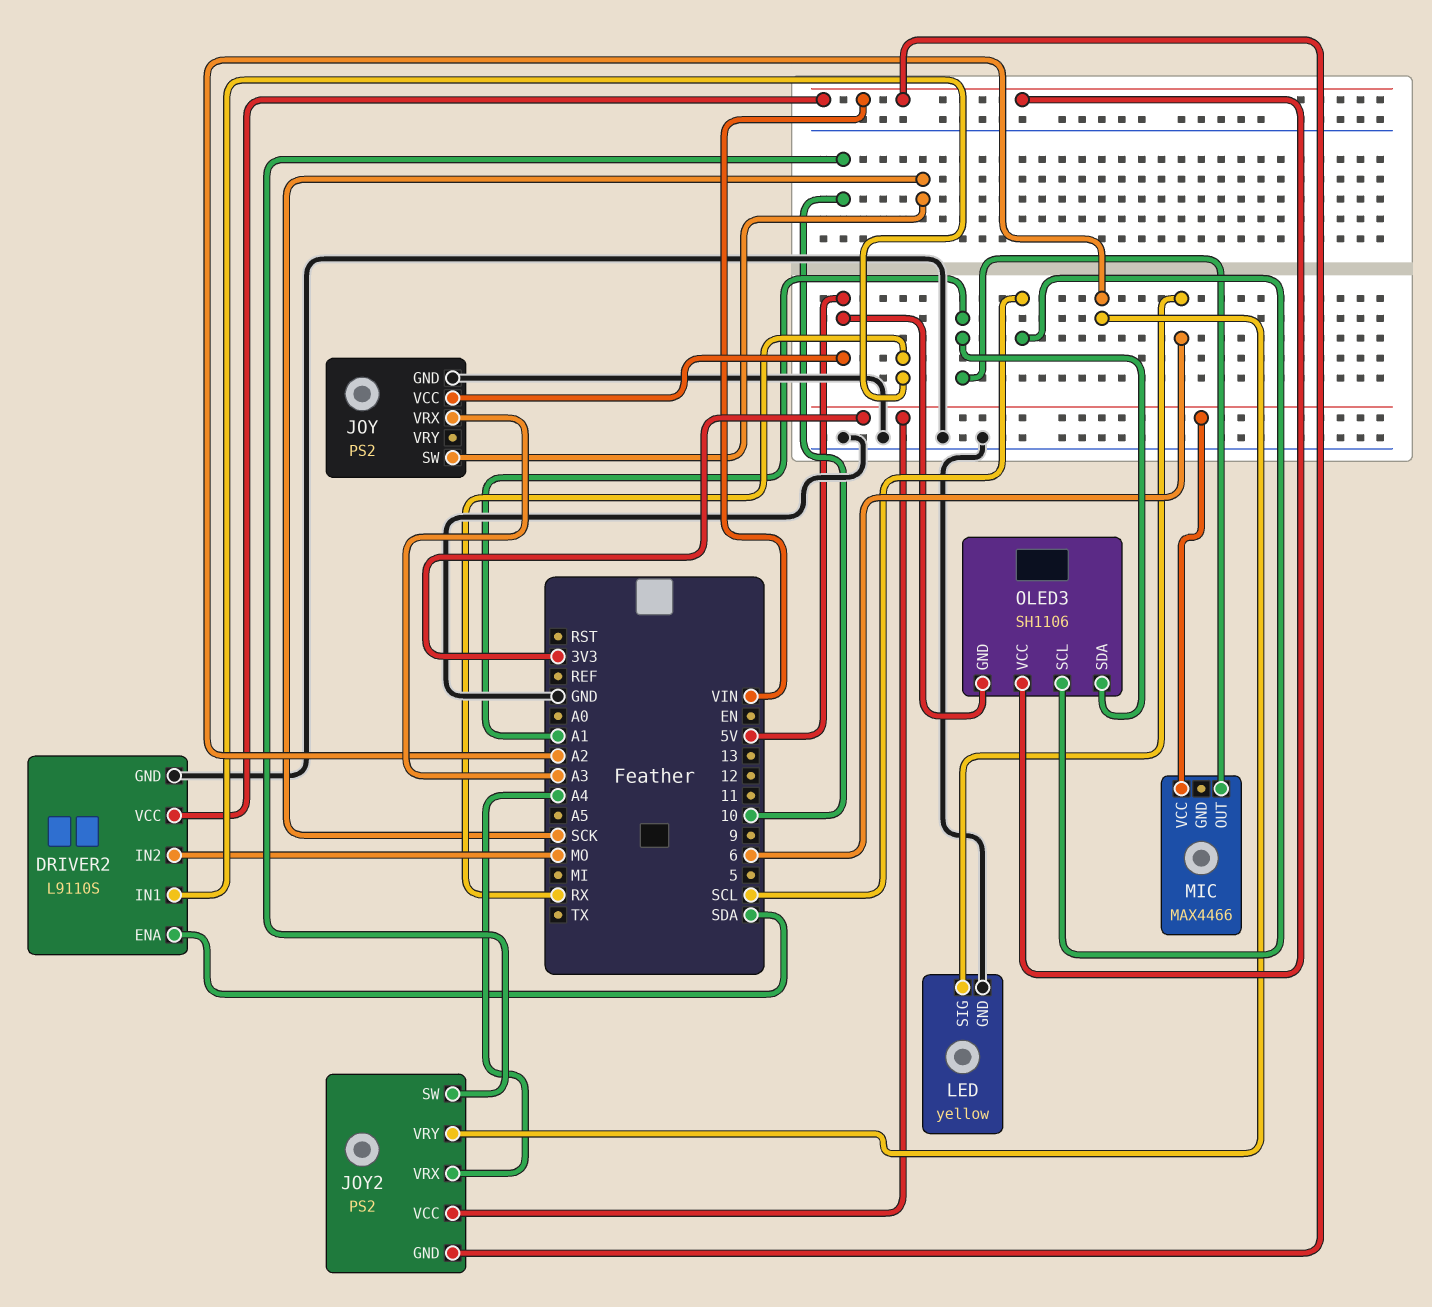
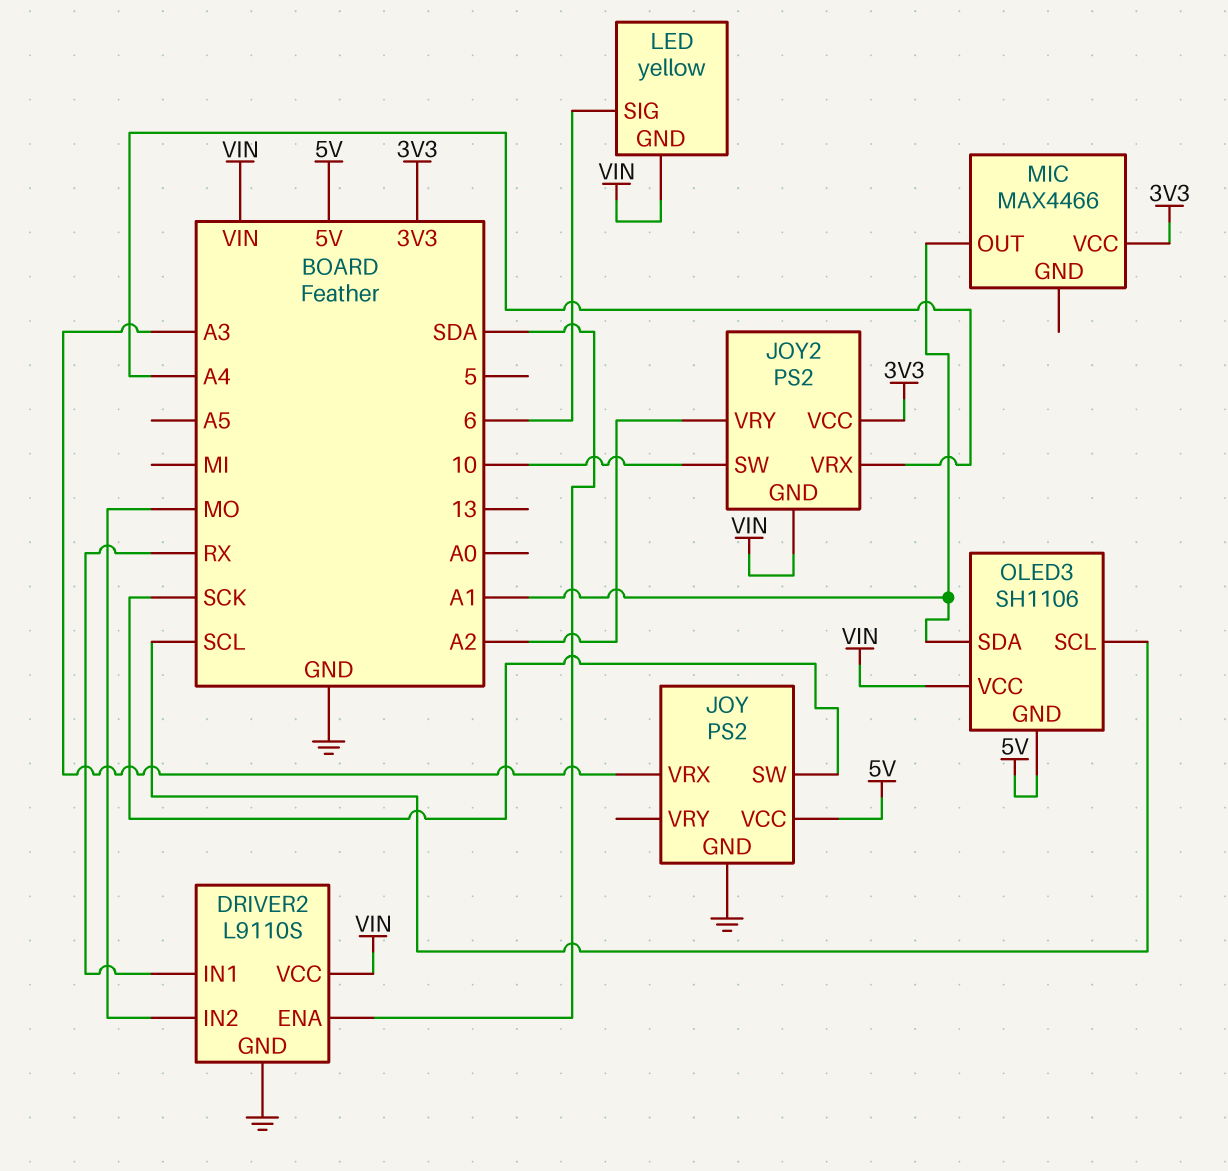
LED pin GND: GND -> VIN

